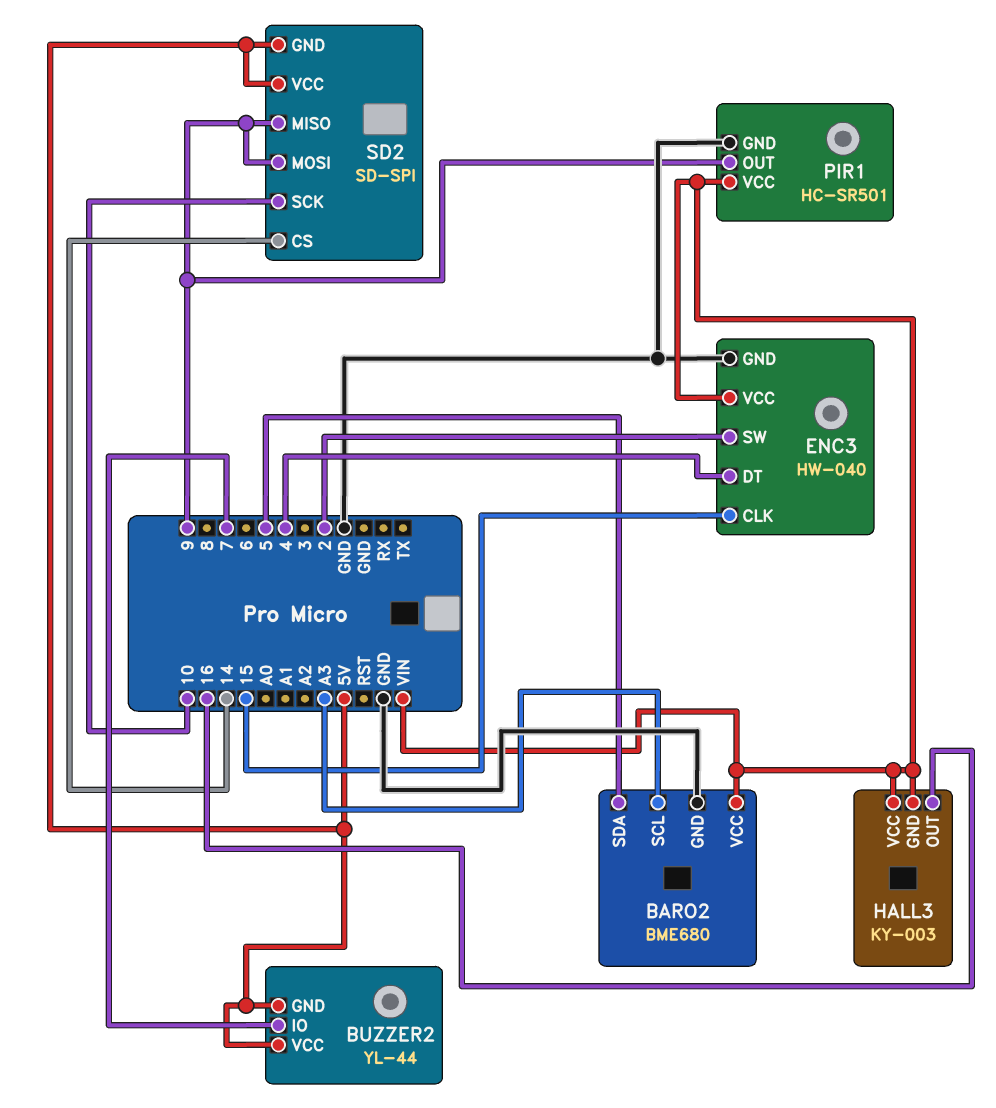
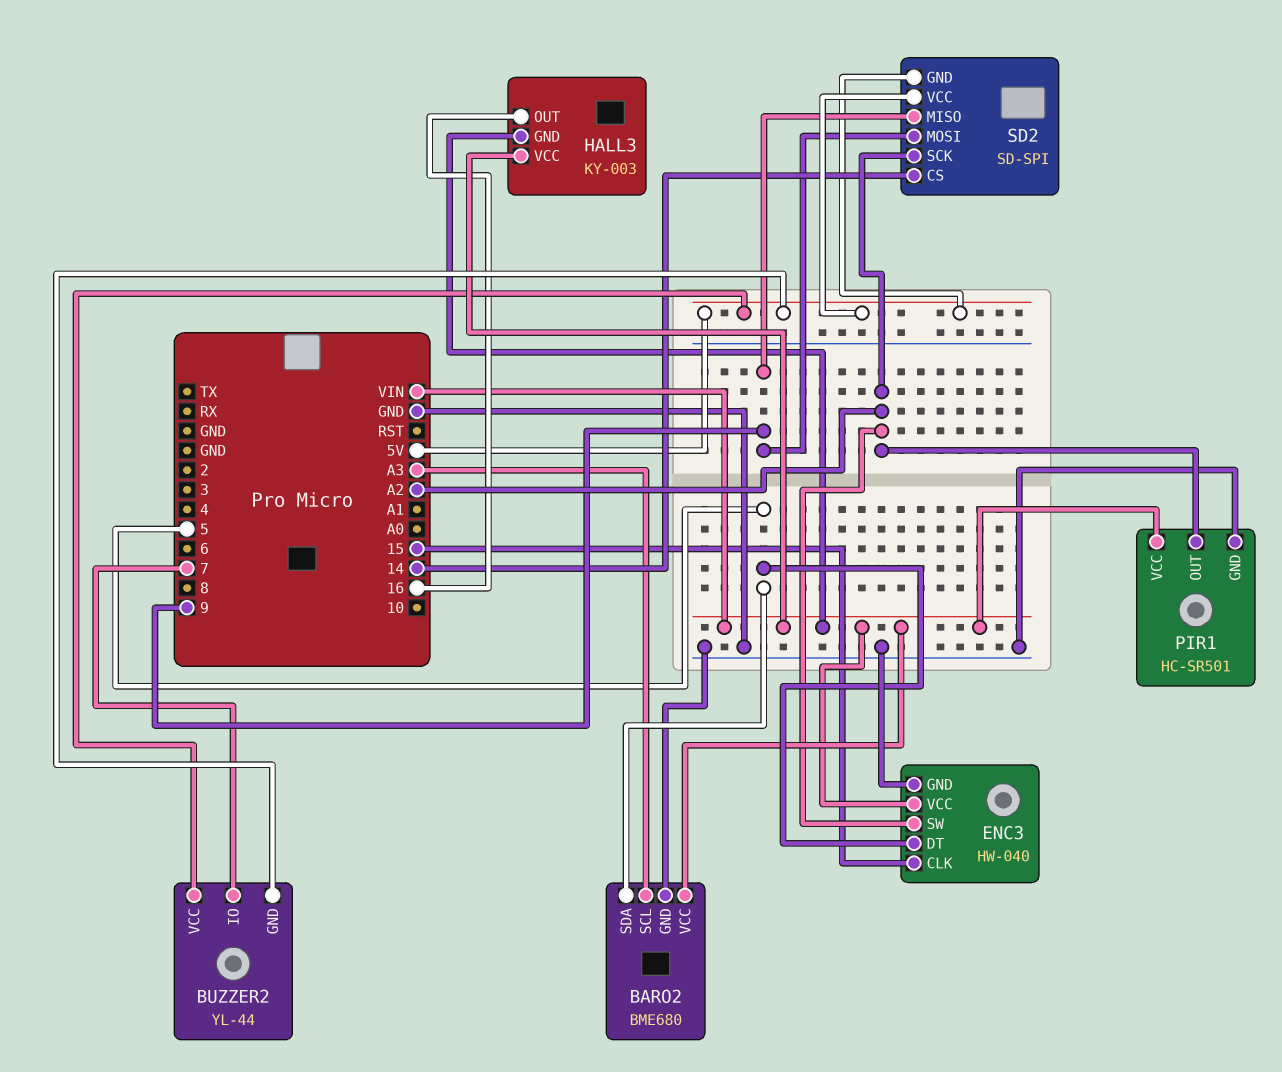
ENC3 pin DT: 4 -> 5
ENC3 pin SW: 2 -> A2
PIR1 pin OUT: 9 -> A2
SD2 pin SCK: 10 -> A2

